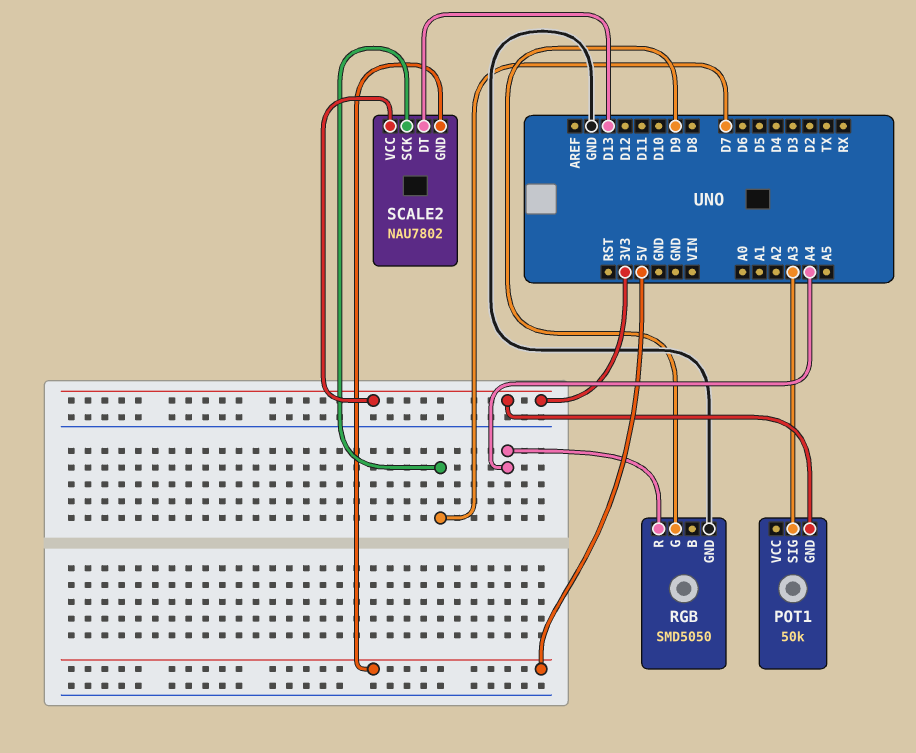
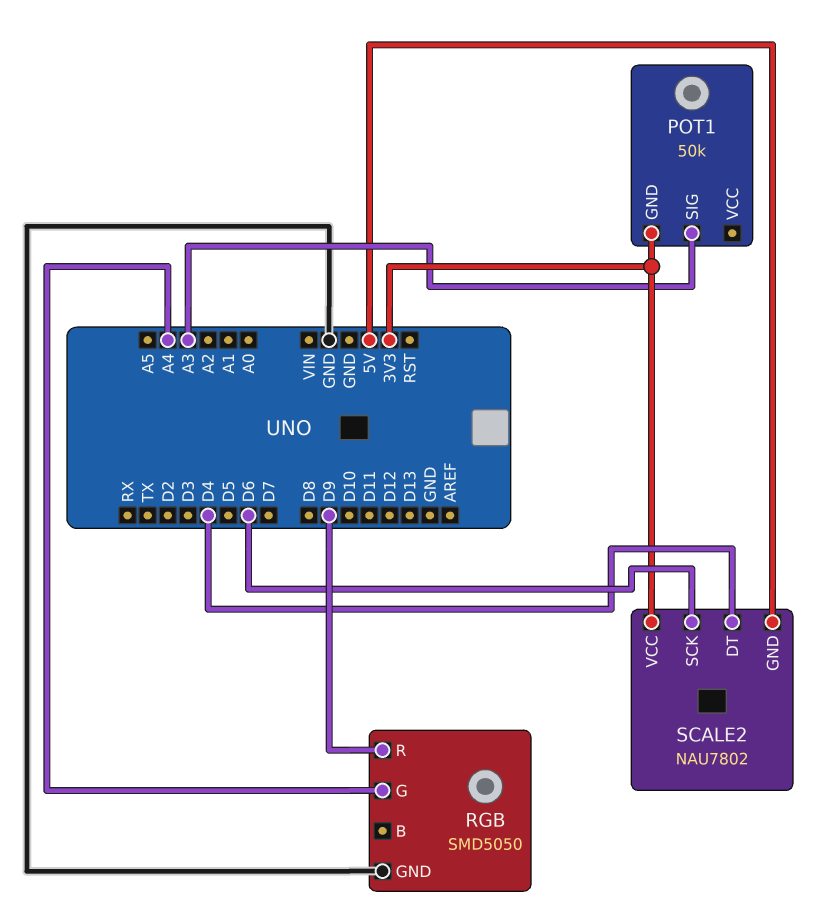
RGB pin G: D9 -> A4
RGB pin R: A4 -> D9
SCALE2 pin DT: D13 -> D4
SCALE2 pin SCK: D7 -> D6

